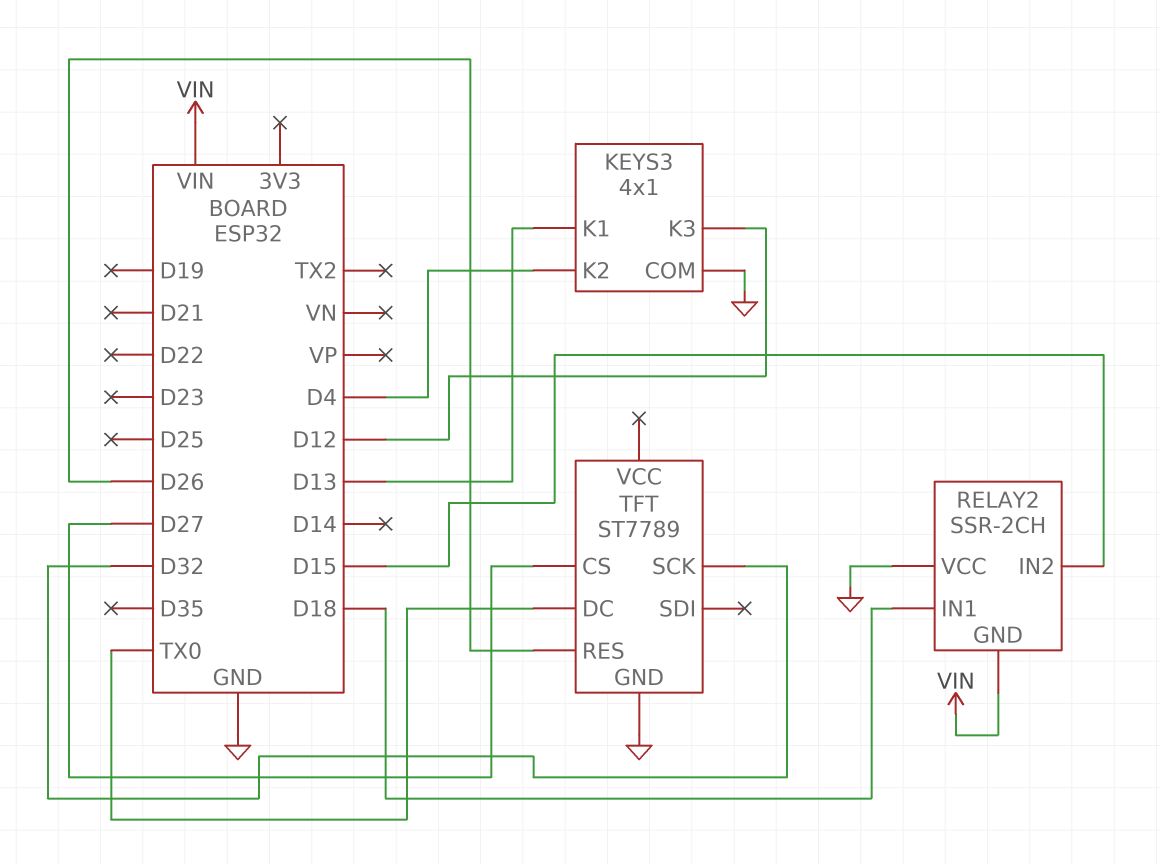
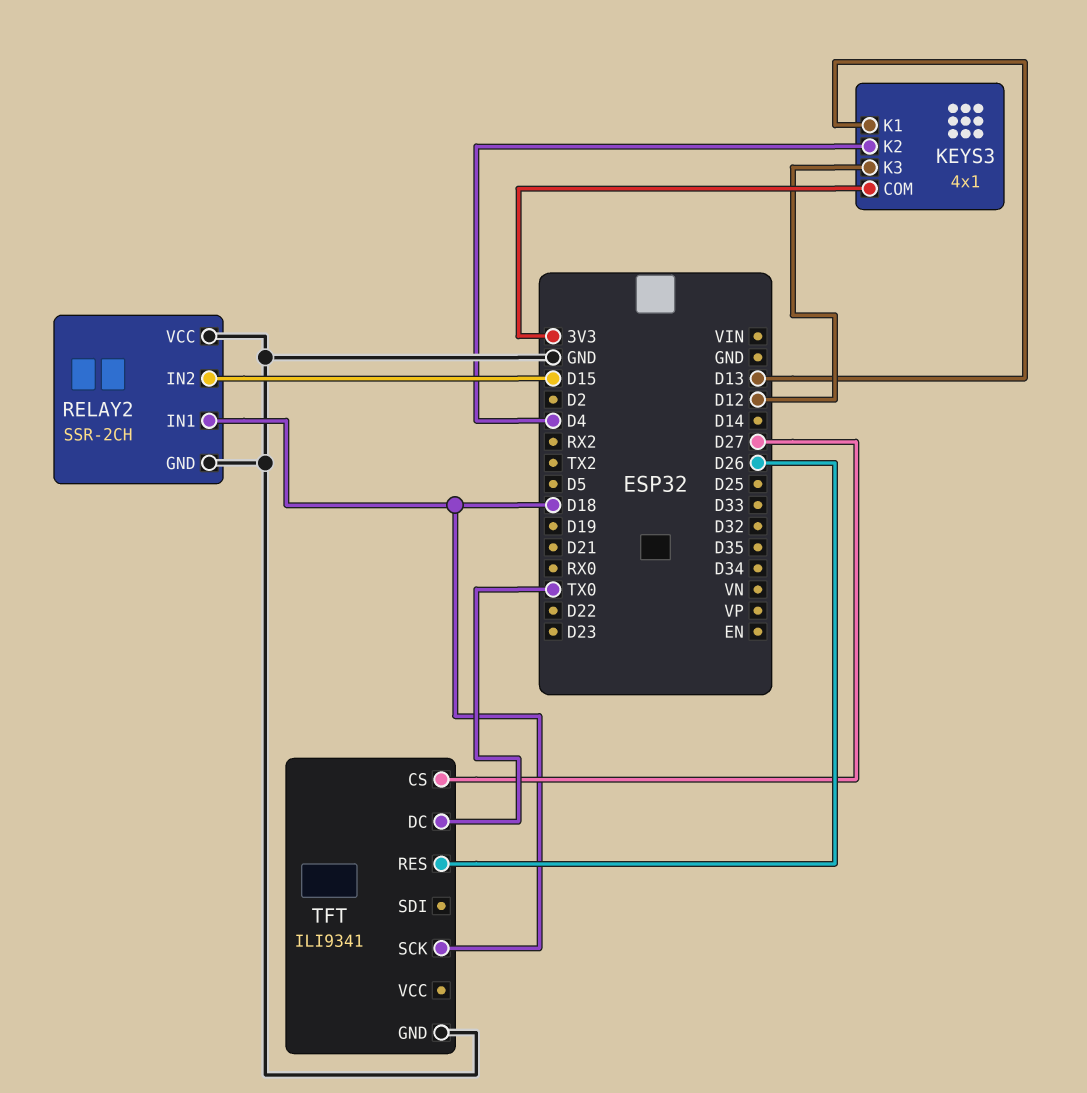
KEYS3 pin COM: GND -> 3V3
RELAY2 pin GND: VIN -> GND
TFT: ST7789 -> ILI9341
TFT pin SCK: D32 -> D18

